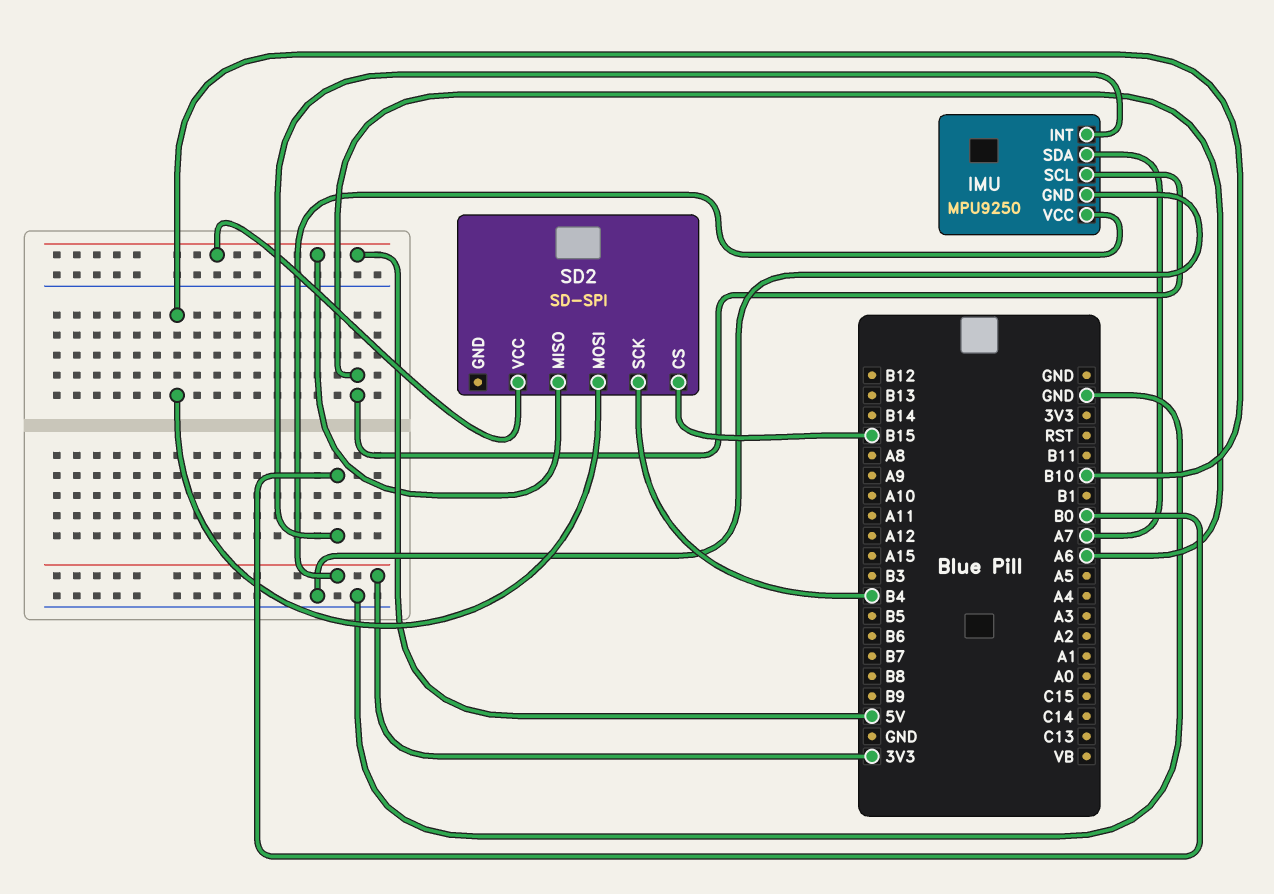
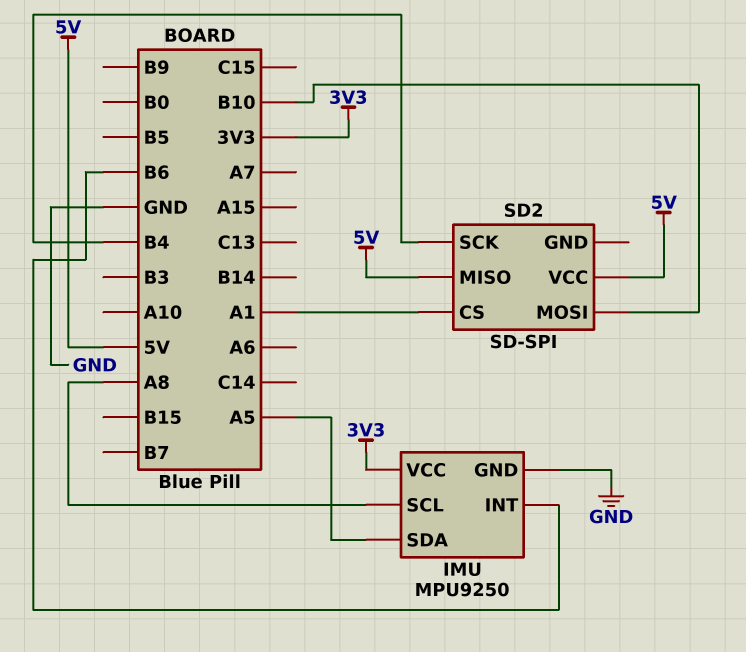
IMU pin INT: B0 -> B6
IMU pin SCL: A6 -> A8
IMU pin SDA: A7 -> A5
SD2 pin CS: B15 -> A1

